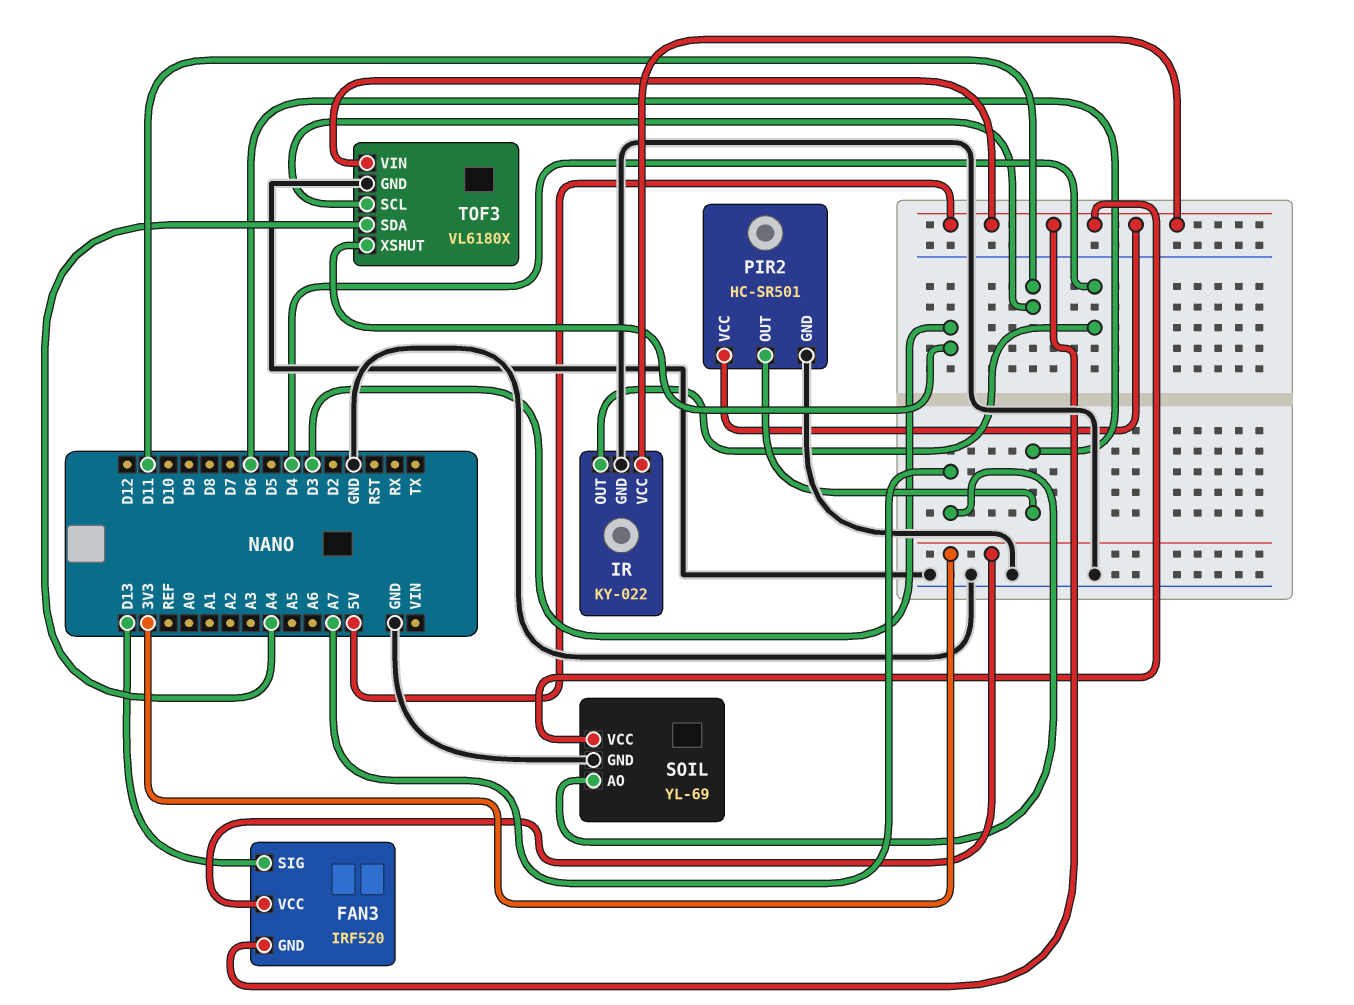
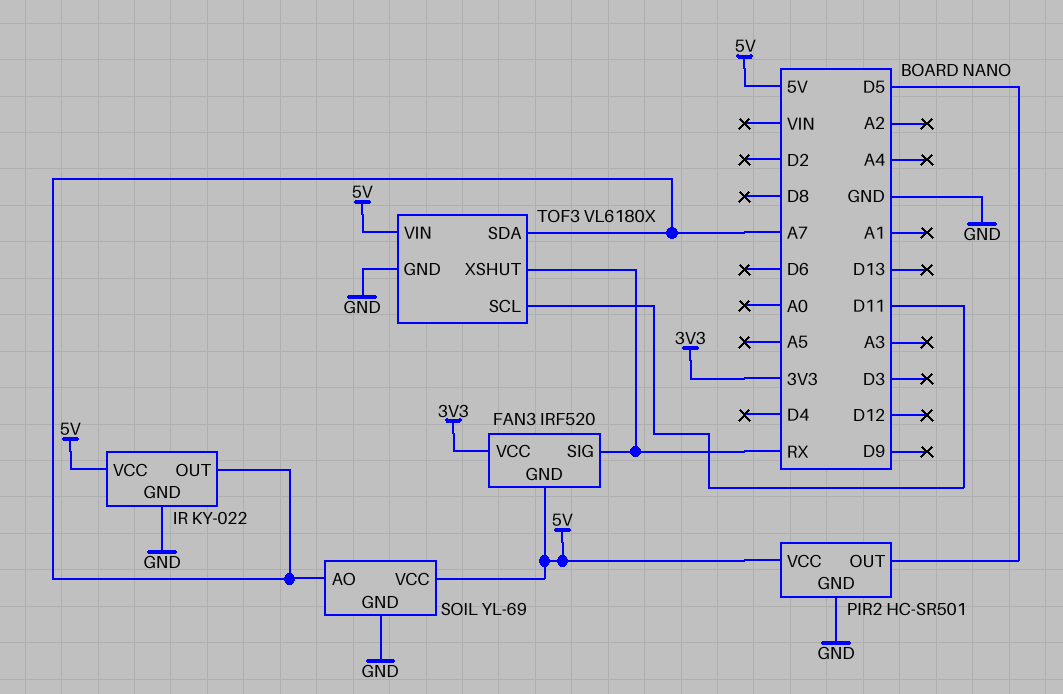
FAN3 pin SIG: D13 -> RX
IR pin OUT: D4 -> A7
PIR2 pin OUT: D6 -> D5
TOF3 pin SDA: A4 -> A7
TOF3 pin XSHUT: D3 -> RX

